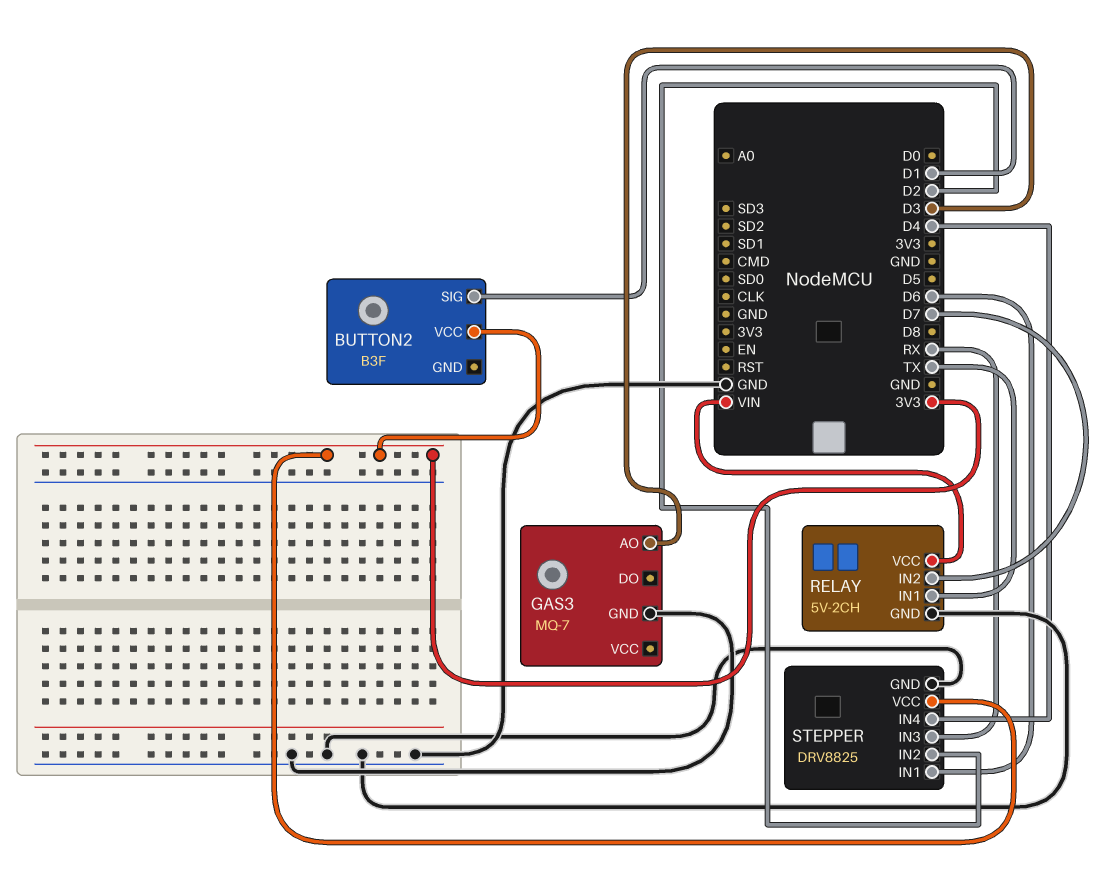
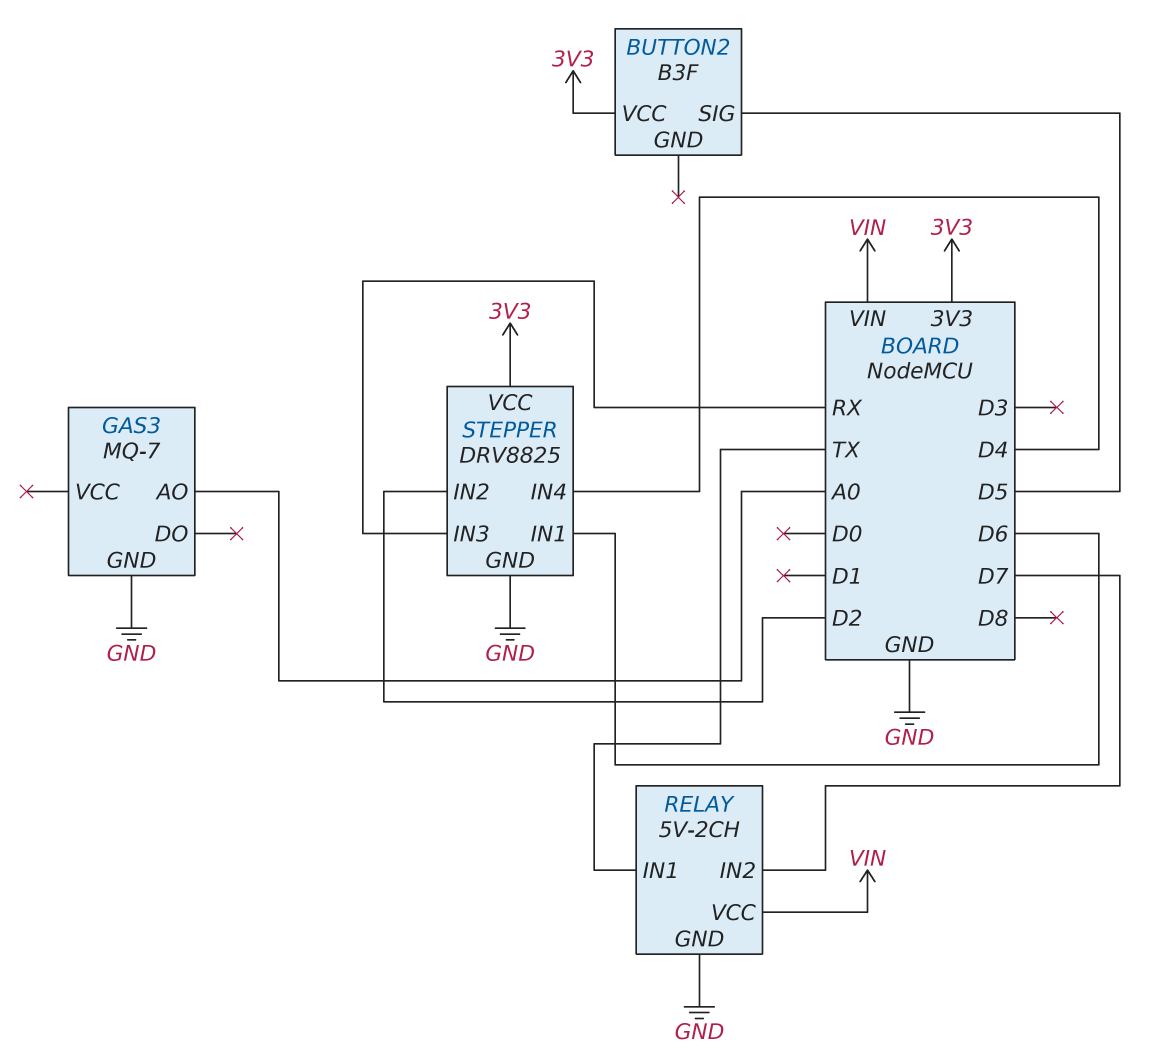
BUTTON2 pin SIG: D1 -> D5
GAS3 pin AO: D3 -> A0

